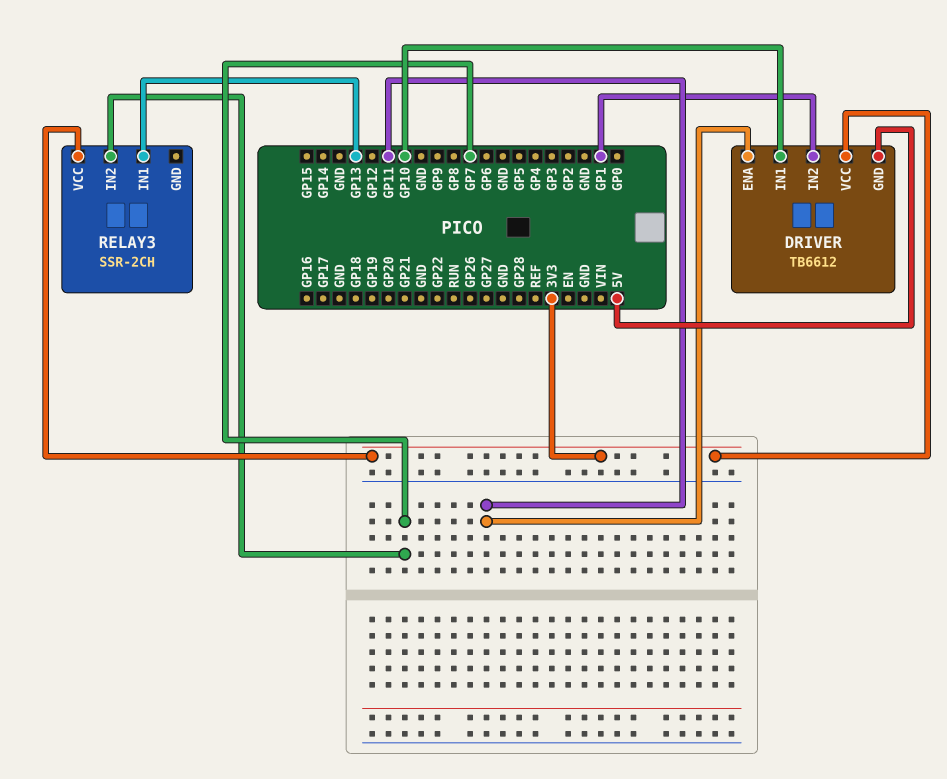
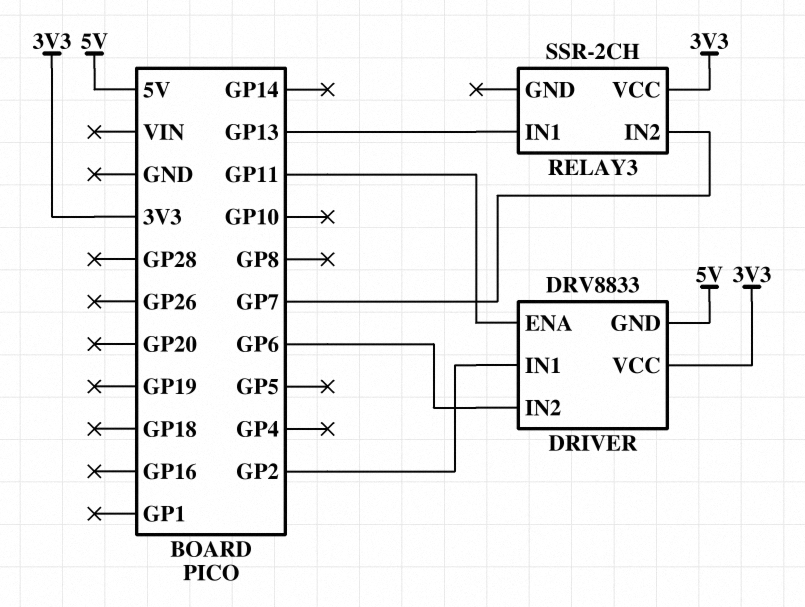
DRIVER: TB6612 -> DRV8833
DRIVER pin IN1: GP10 -> GP2
DRIVER pin IN2: GP1 -> GP6

